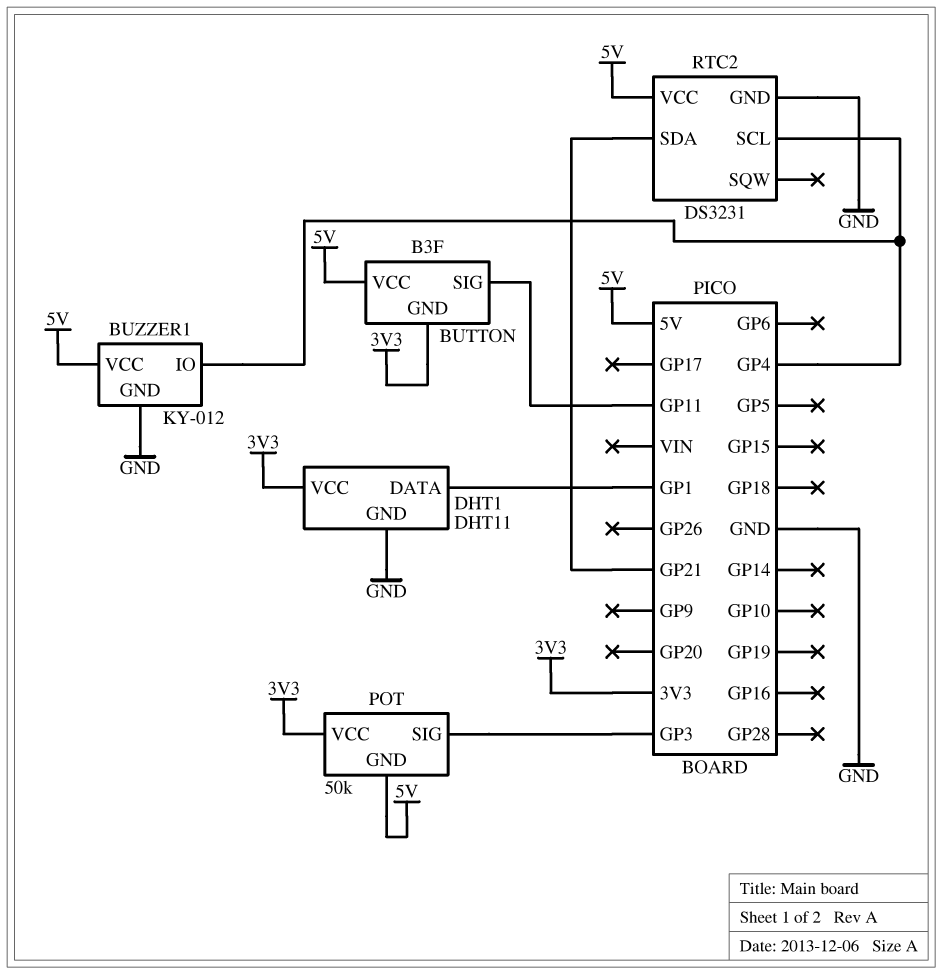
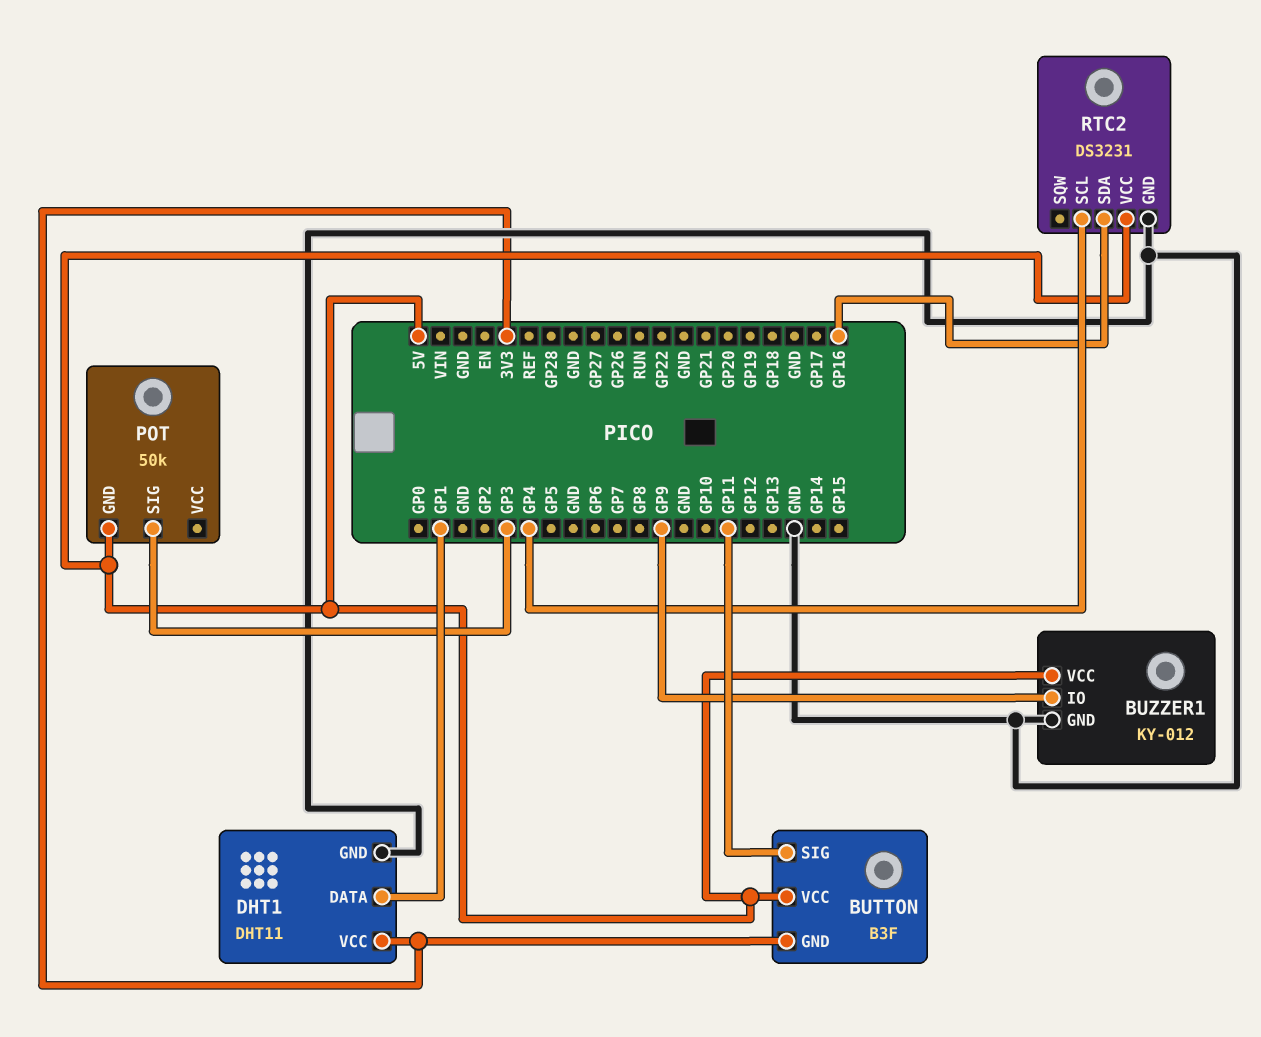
BUZZER1 pin IO: GP4 -> GP9
POT pin VCC: 3V3 -> none
RTC2 pin SDA: GP21 -> GP16

